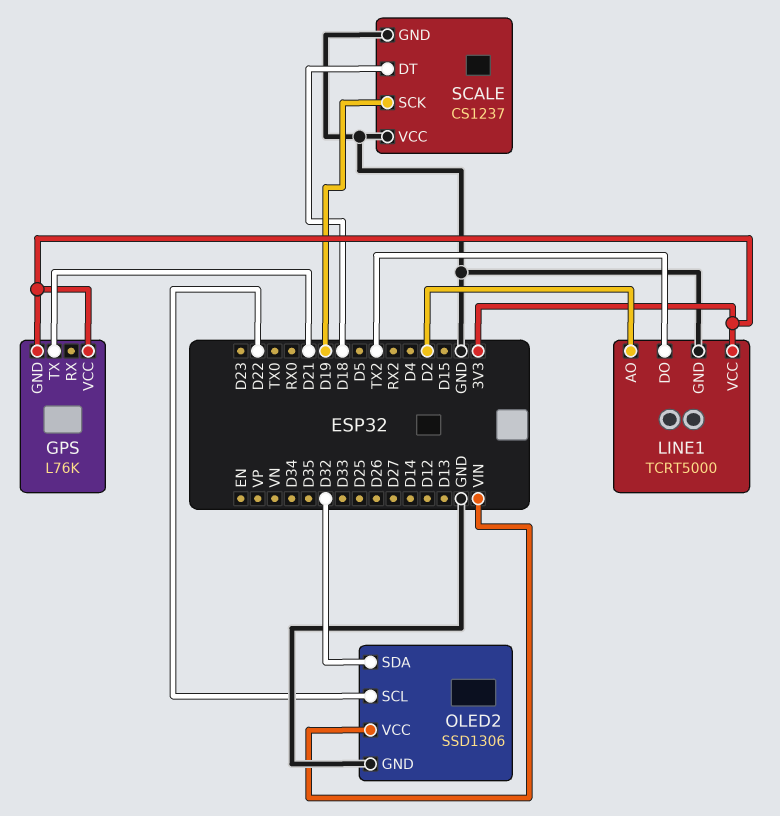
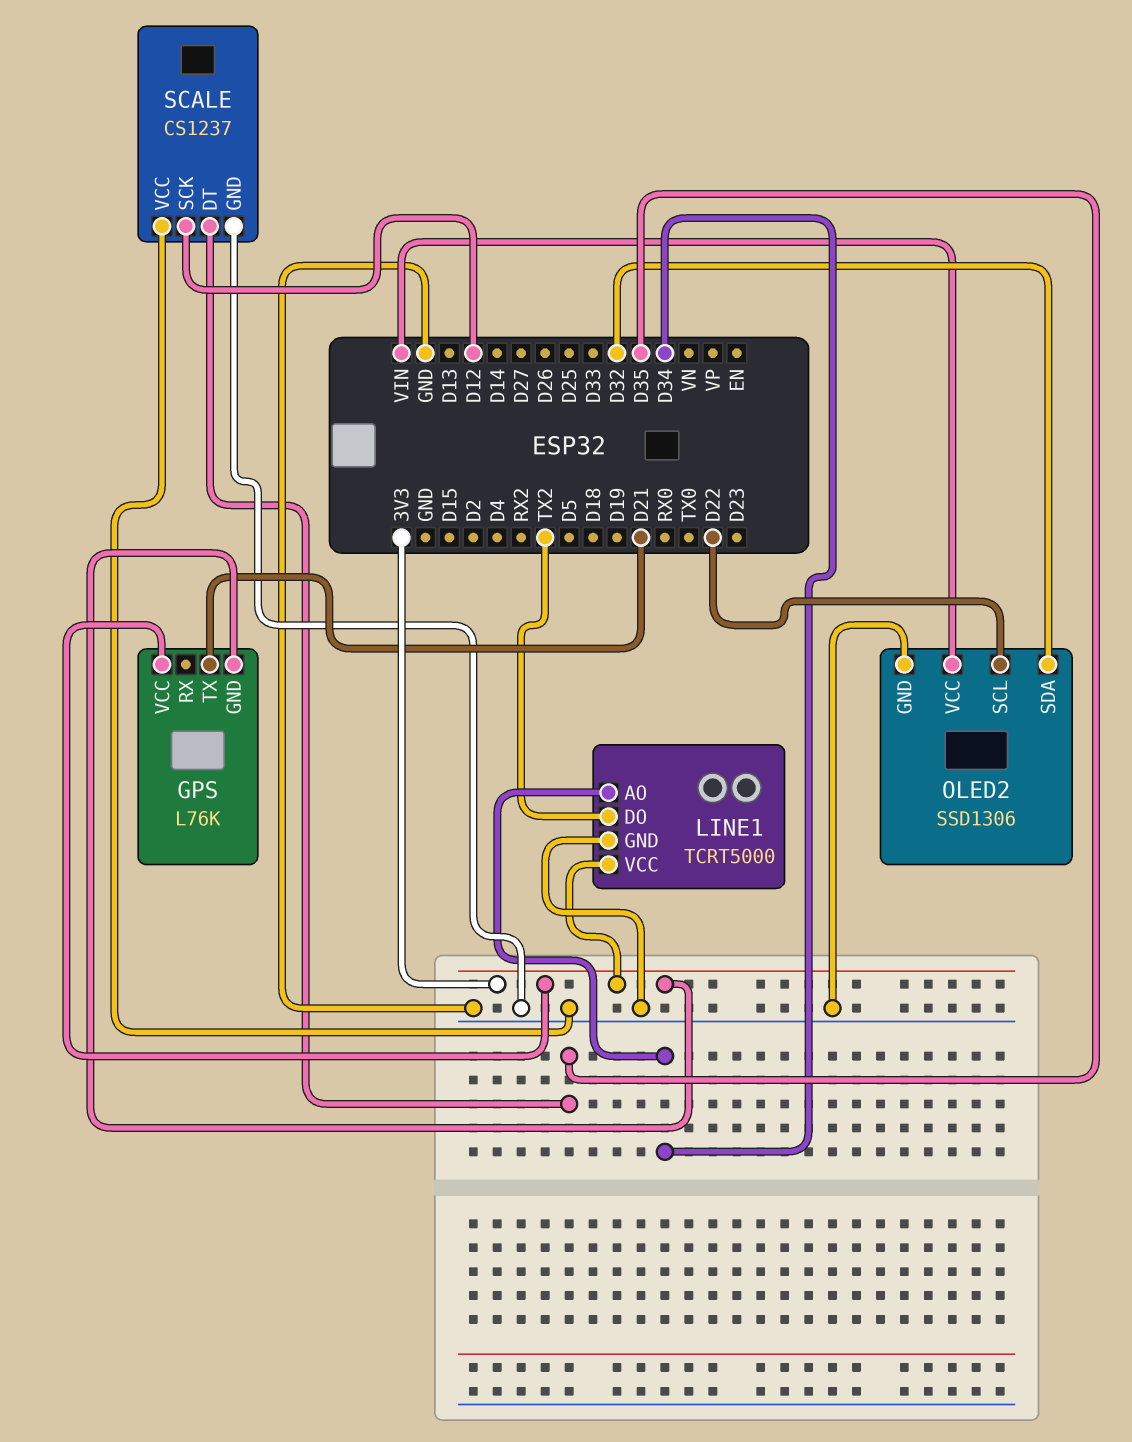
LINE1 pin AO: D2 -> D34
SCALE pin DT: D18 -> D35
SCALE pin SCK: D19 -> D12

